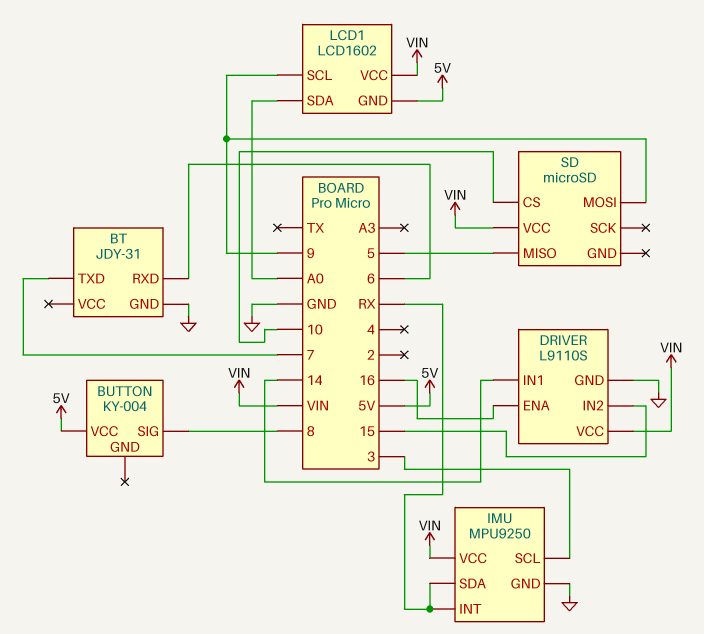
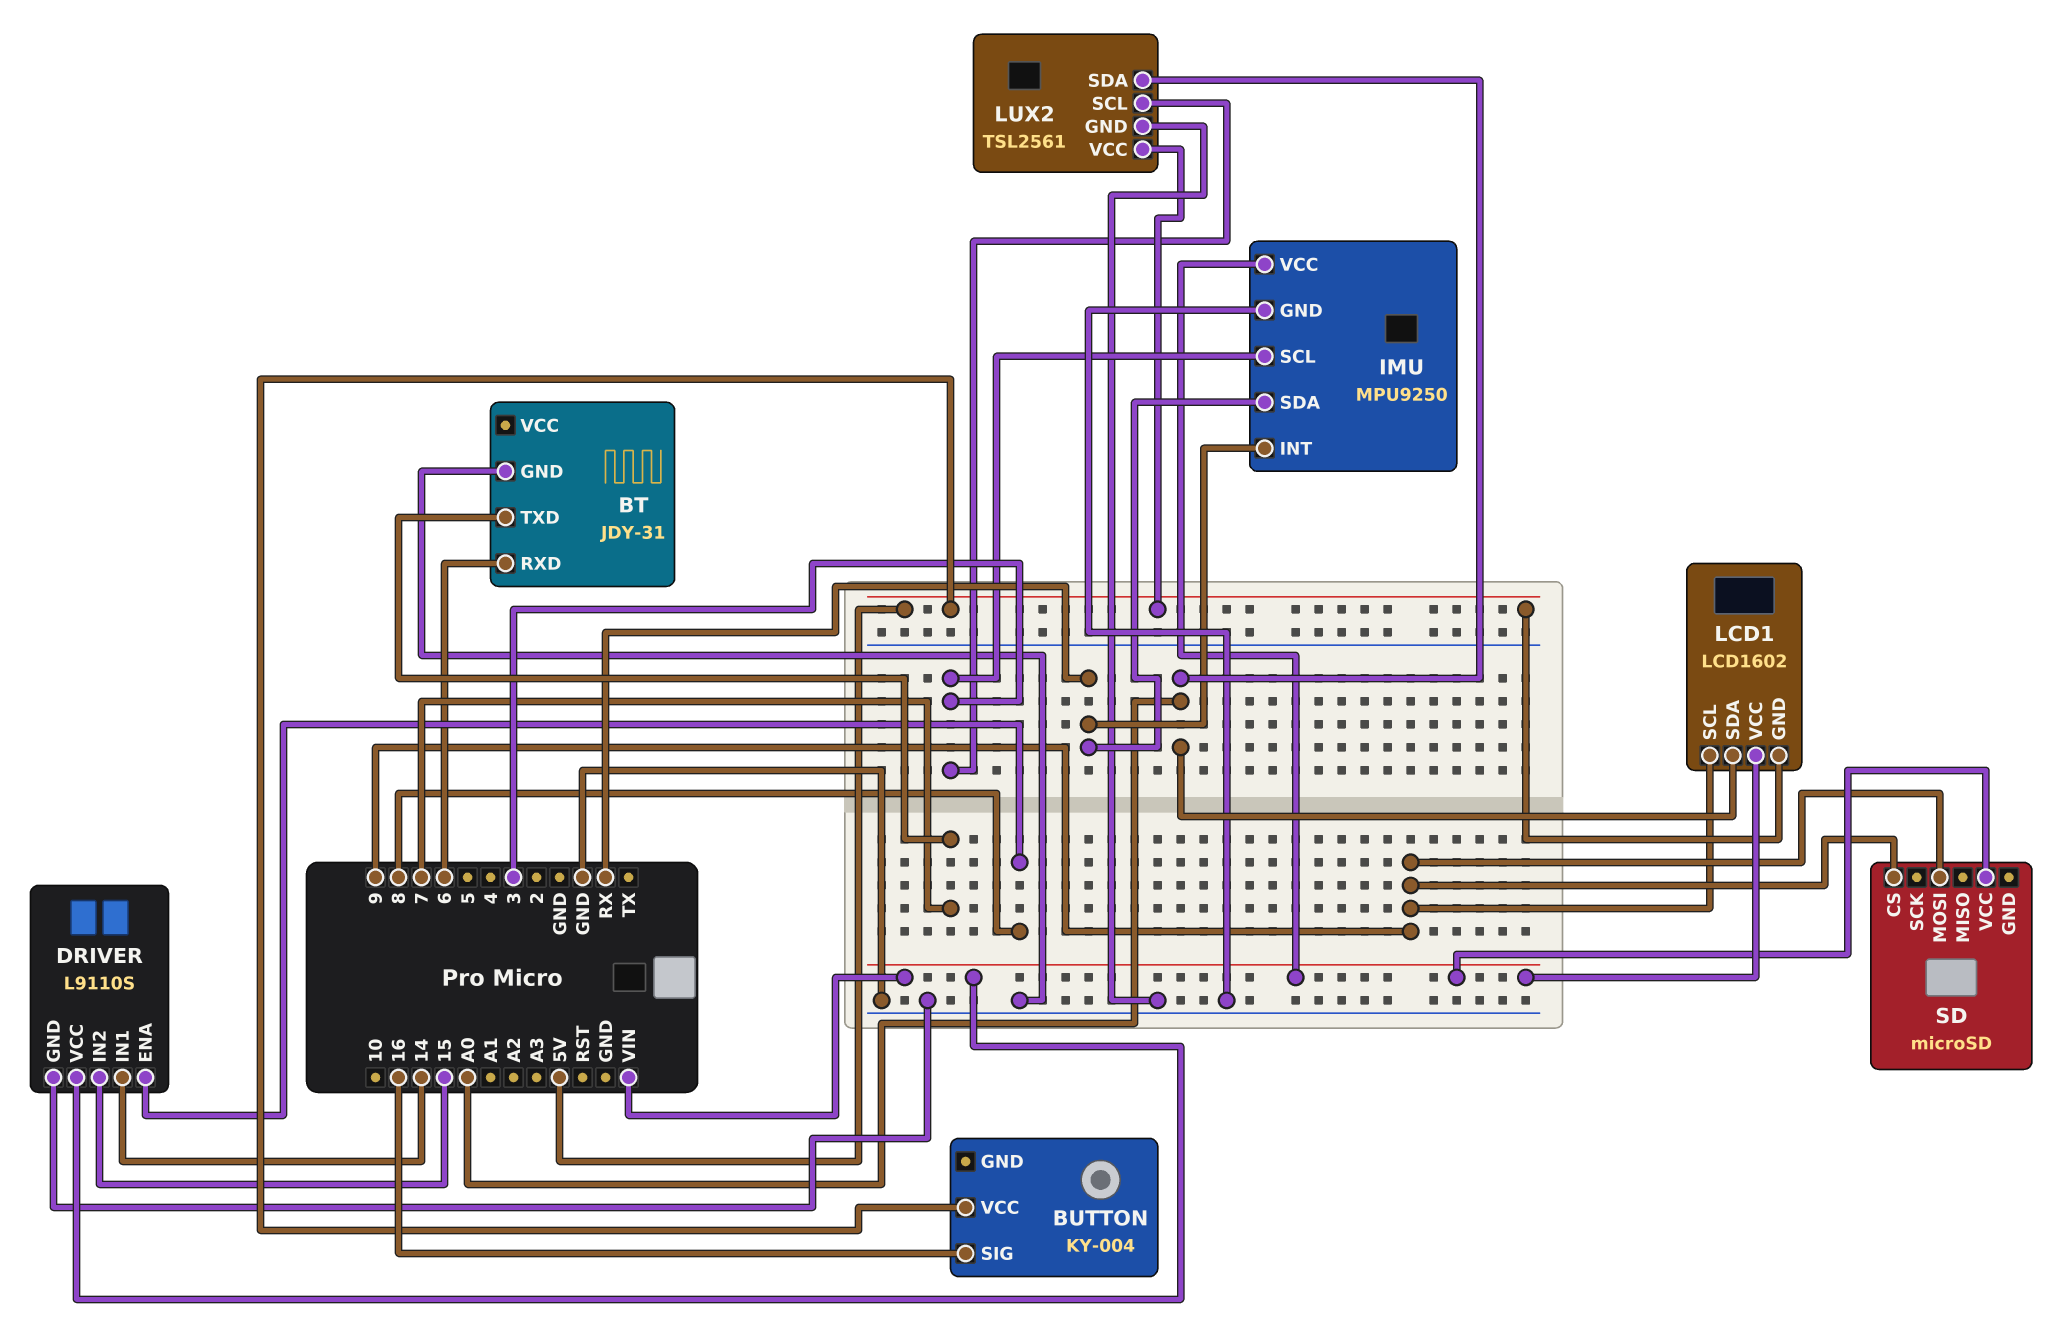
BUTTON pin SIG: 8 -> 16
DRIVER pin ENA: 16 -> 8
LUX2: none -> TSL2561
LUX2 pin GND: none -> GND
LUX2 pin SCL: none -> 3
LUX2 pin SDA: none -> A0
LUX2 pin VCC: none -> 5V
SD pin CS: 10 -> 9
SD pin MISO: 5 -> none

